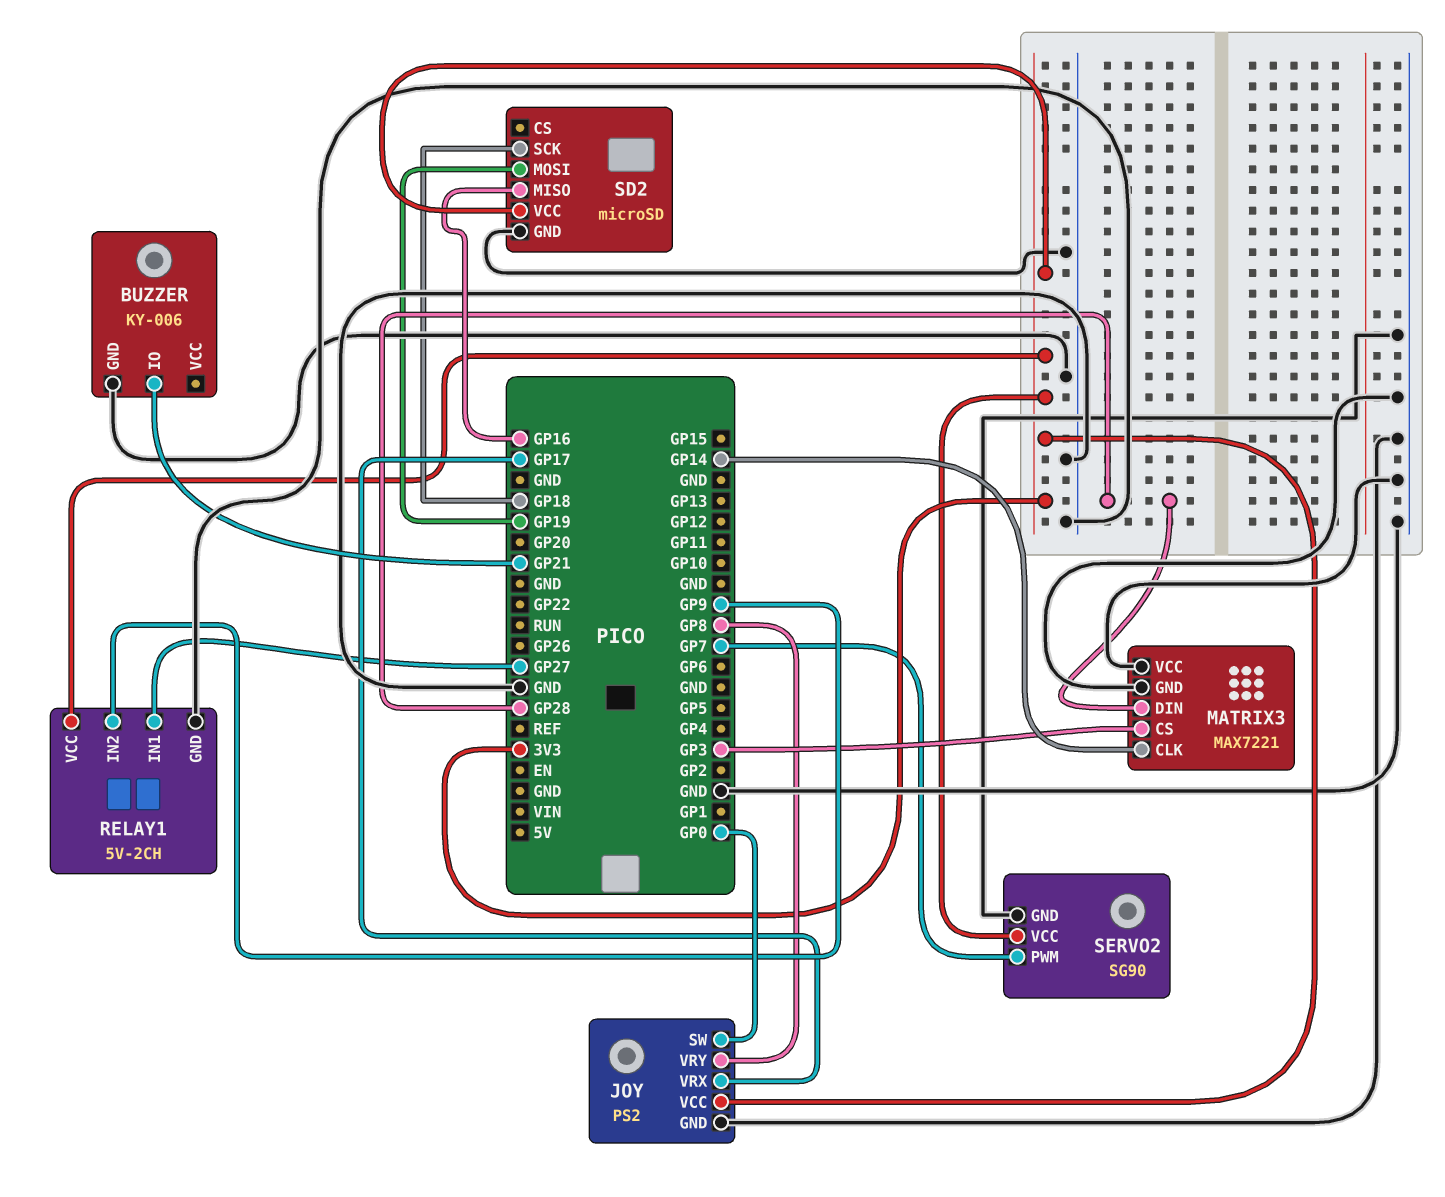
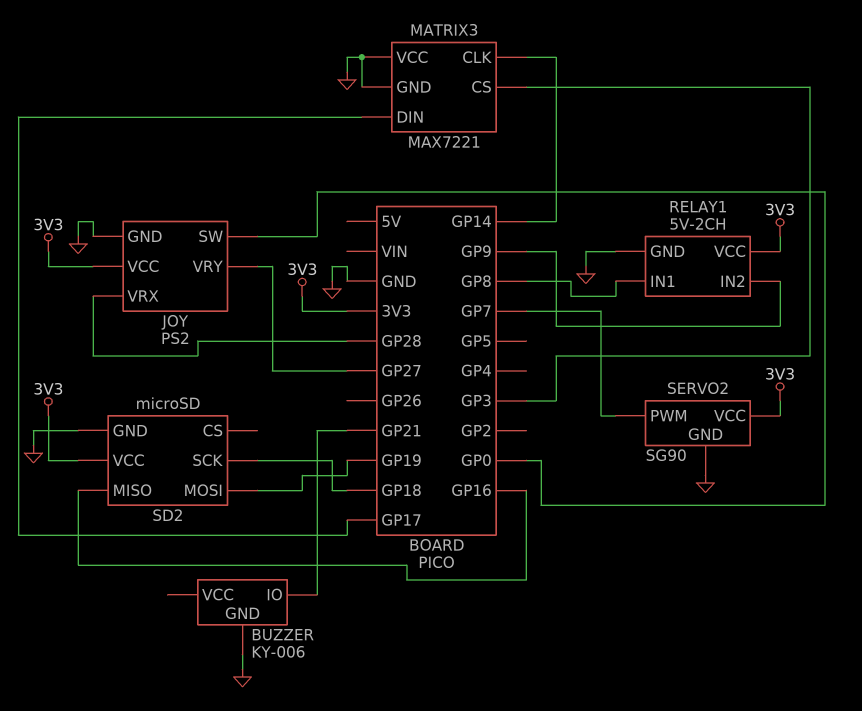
JOY pin VRX: GP17 -> GP28
JOY pin VRY: GP8 -> GP27
MATRIX3 pin DIN: GP28 -> GP17
RELAY1 pin IN1: GP27 -> GP8

